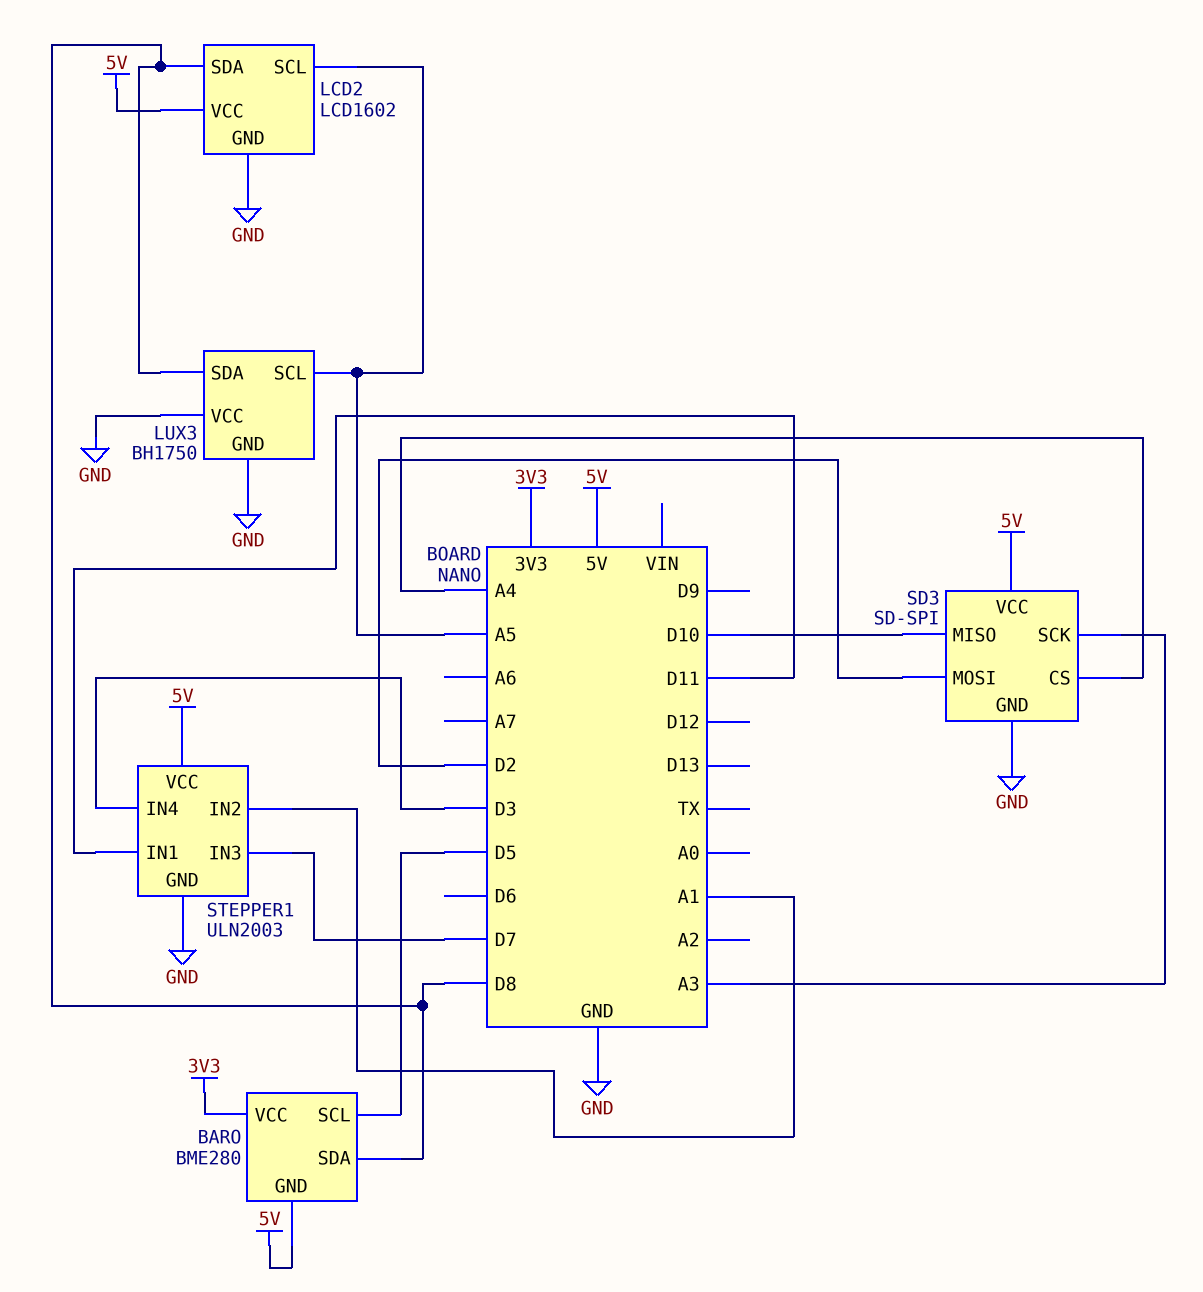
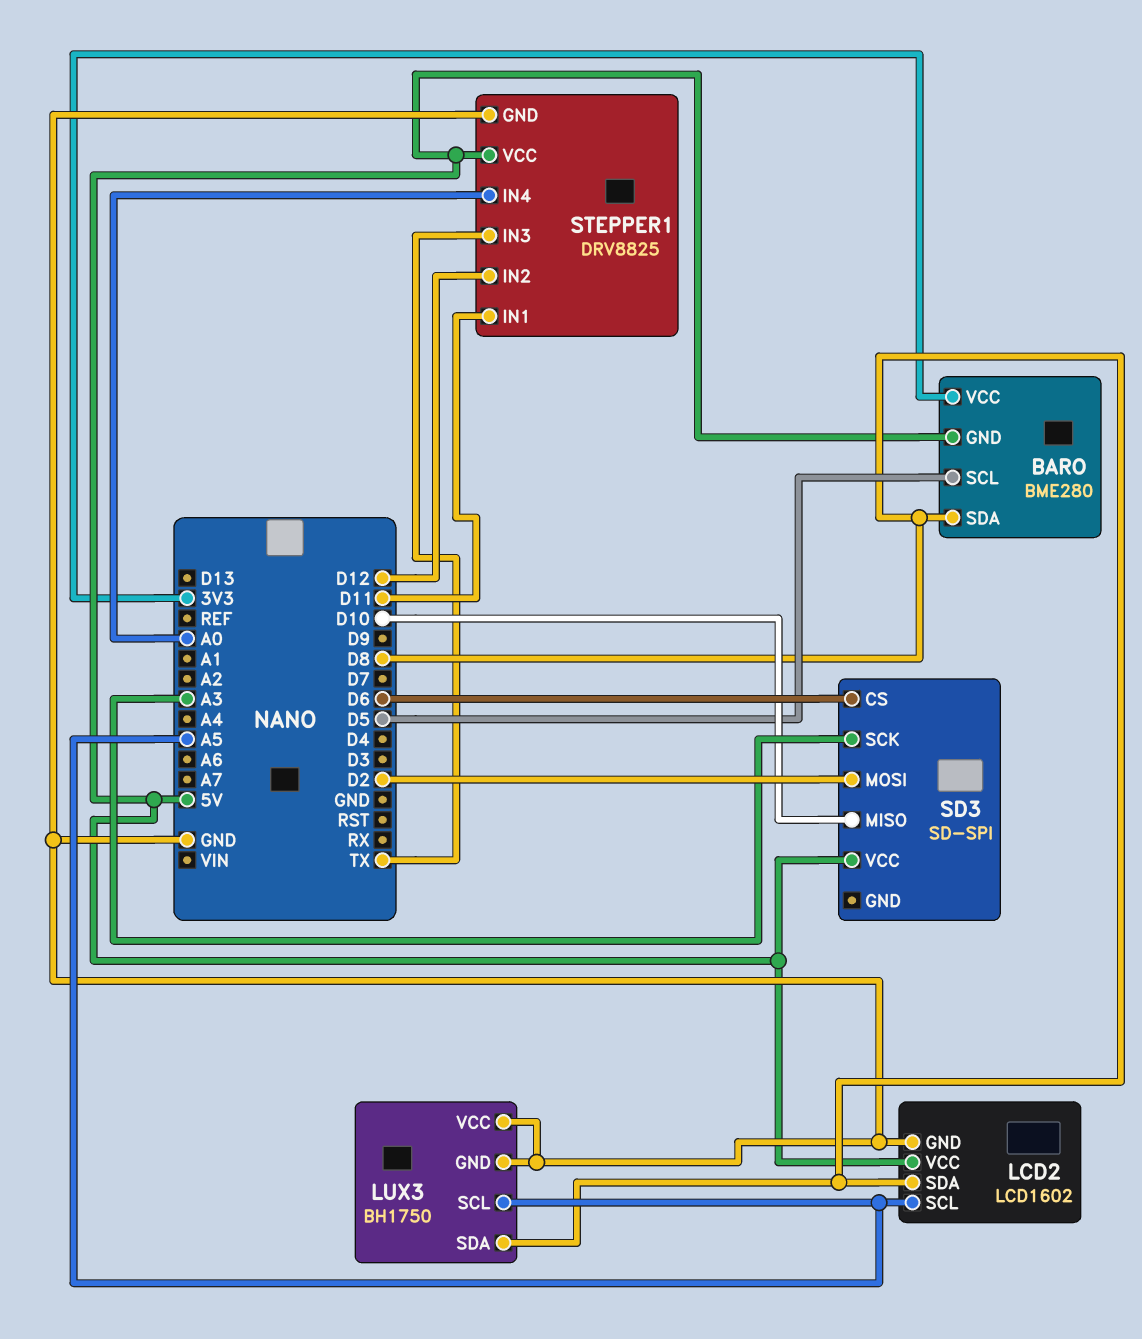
SD3 pin CS: A4 -> D6
SD3 pin GND: GND -> none
STEPPER1: ULN2003 -> DRV8825
STEPPER1 pin IN2: A1 -> D12
STEPPER1 pin IN3: D7 -> TX
STEPPER1 pin IN4: D3 -> A0

